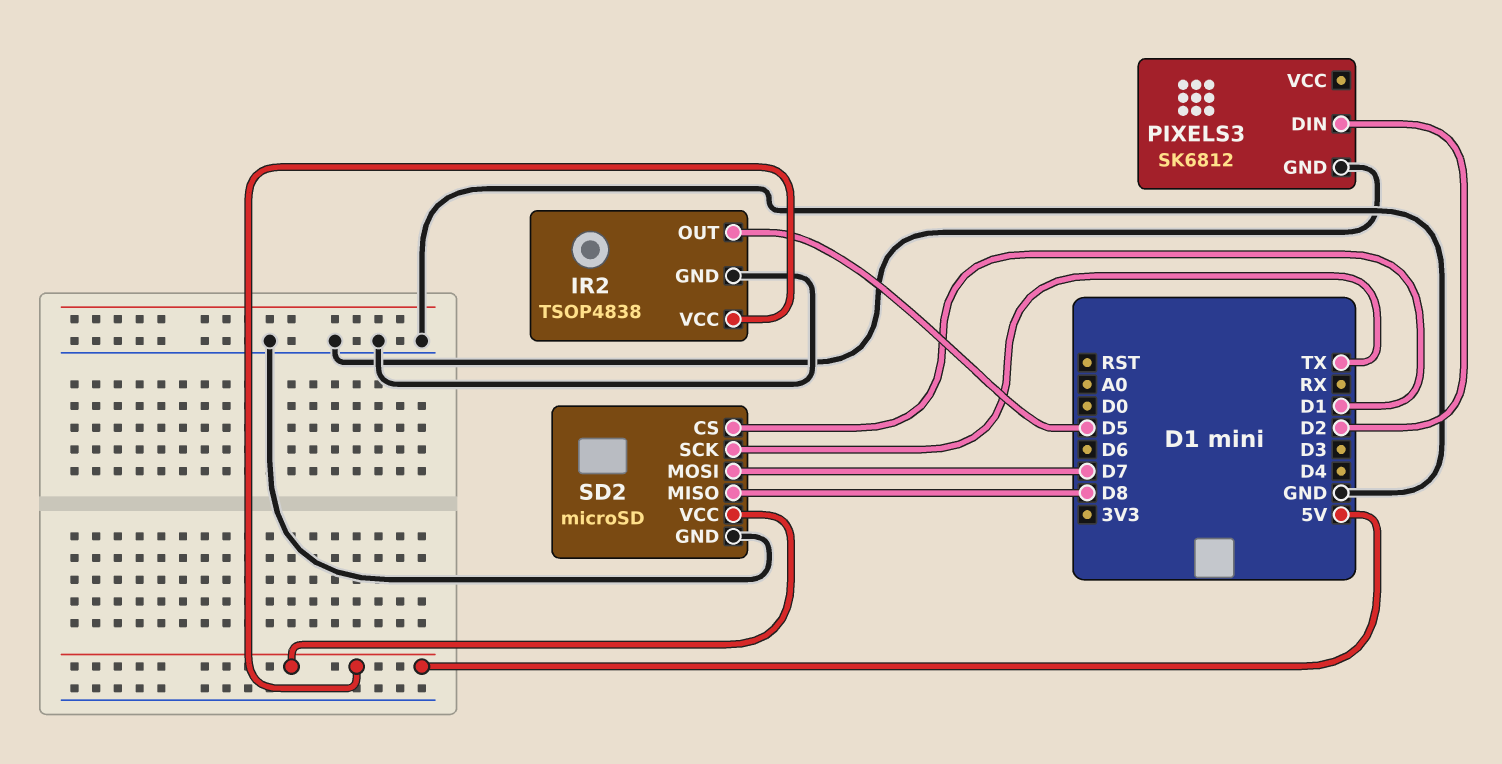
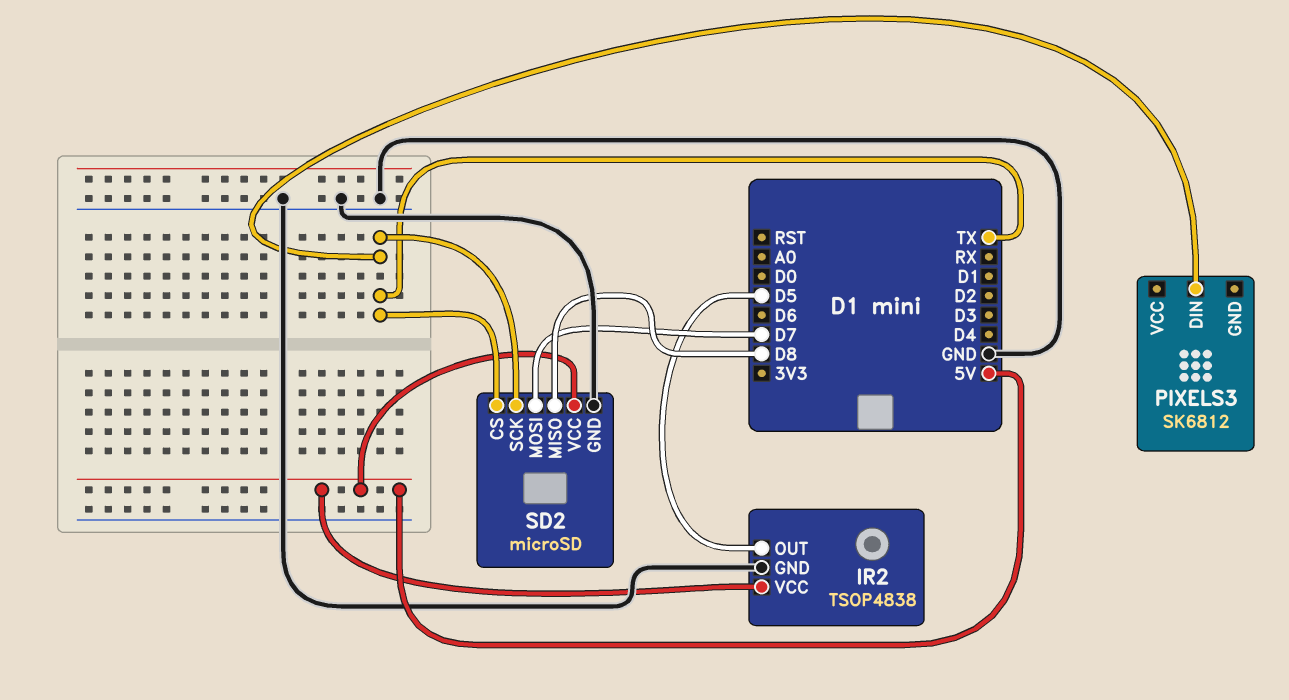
PIXELS3 pin DIN: D2 -> TX
PIXELS3 pin GND: GND -> none
SD2 pin CS: D1 -> TX

